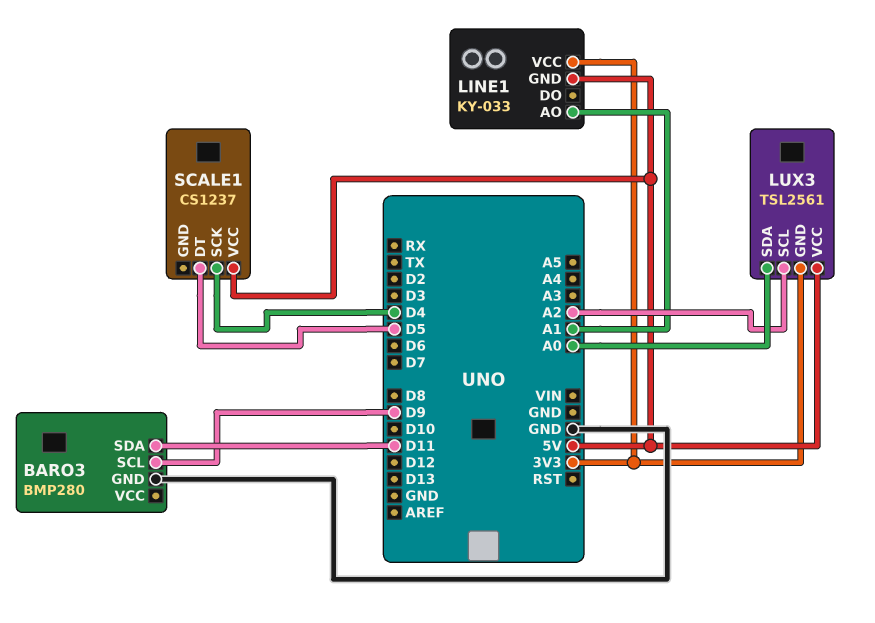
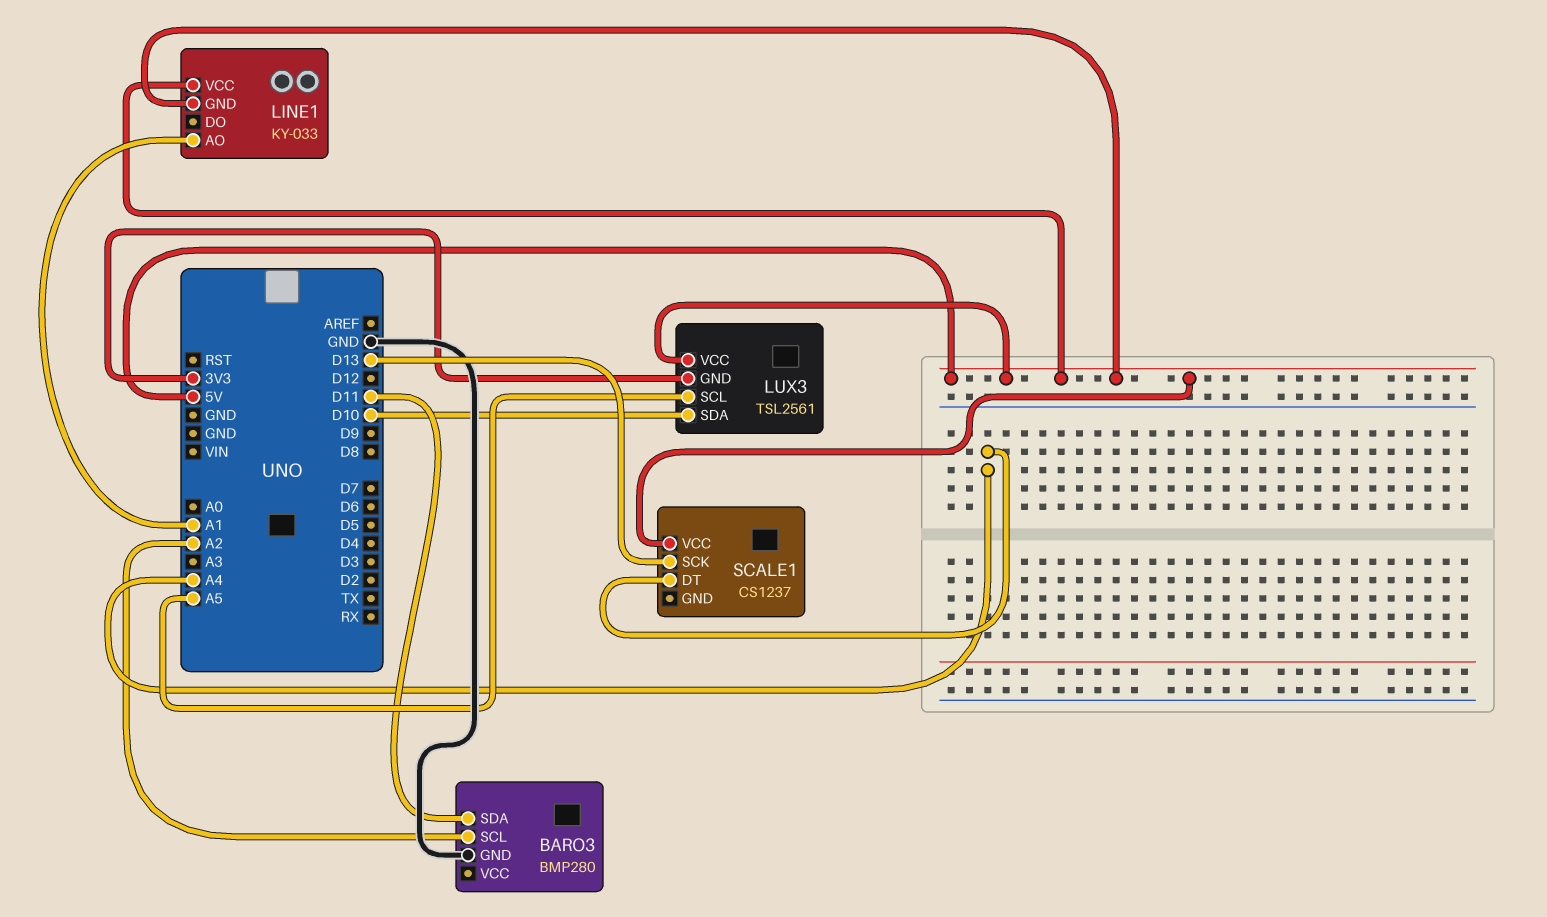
BARO3 pin SCL: D9 -> A2
LINE1 pin VCC: 3V3 -> 5V
LUX3 pin SCL: A2 -> A5
LUX3 pin SDA: A0 -> D10
SCALE1 pin DT: D5 -> A4
SCALE1 pin SCK: D4 -> D13

